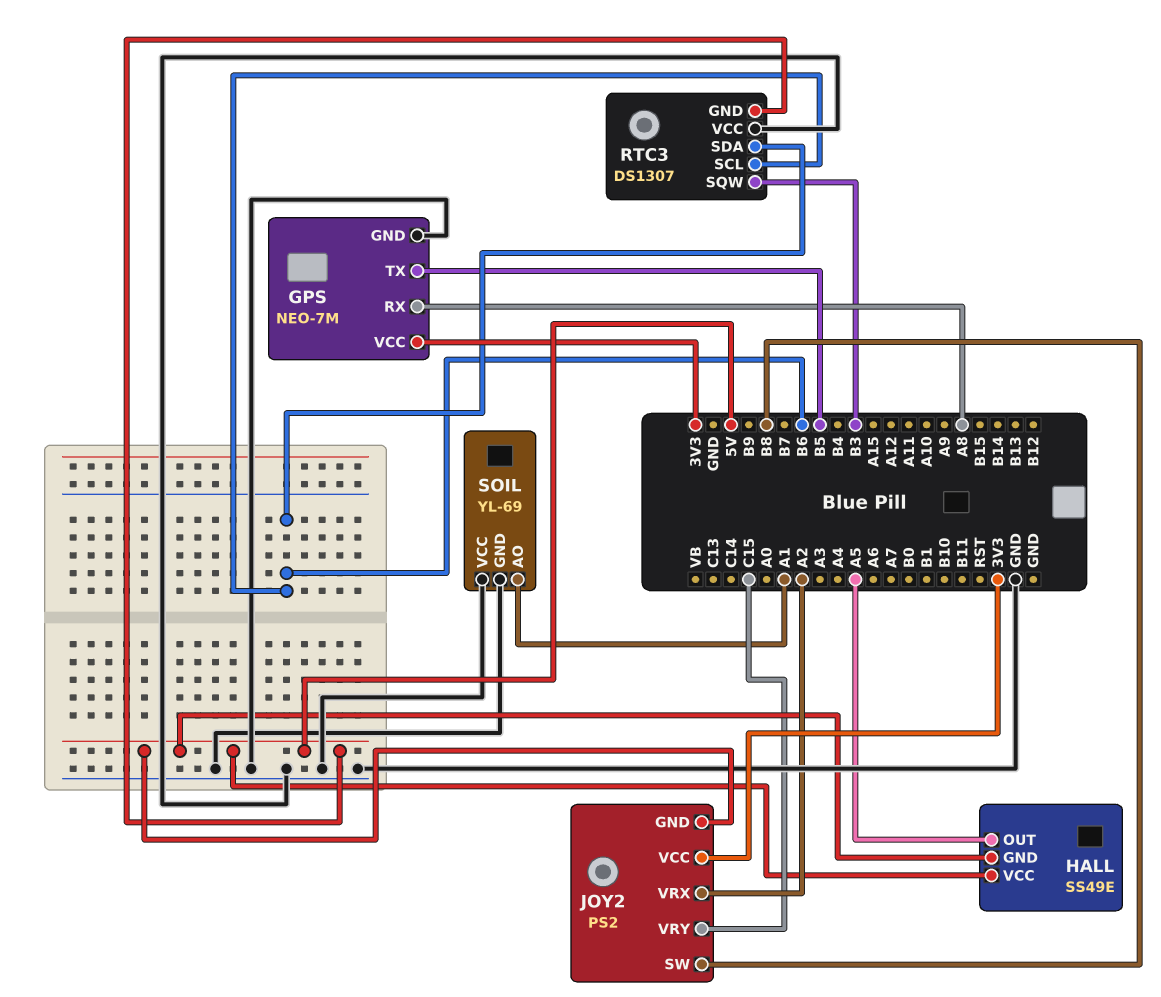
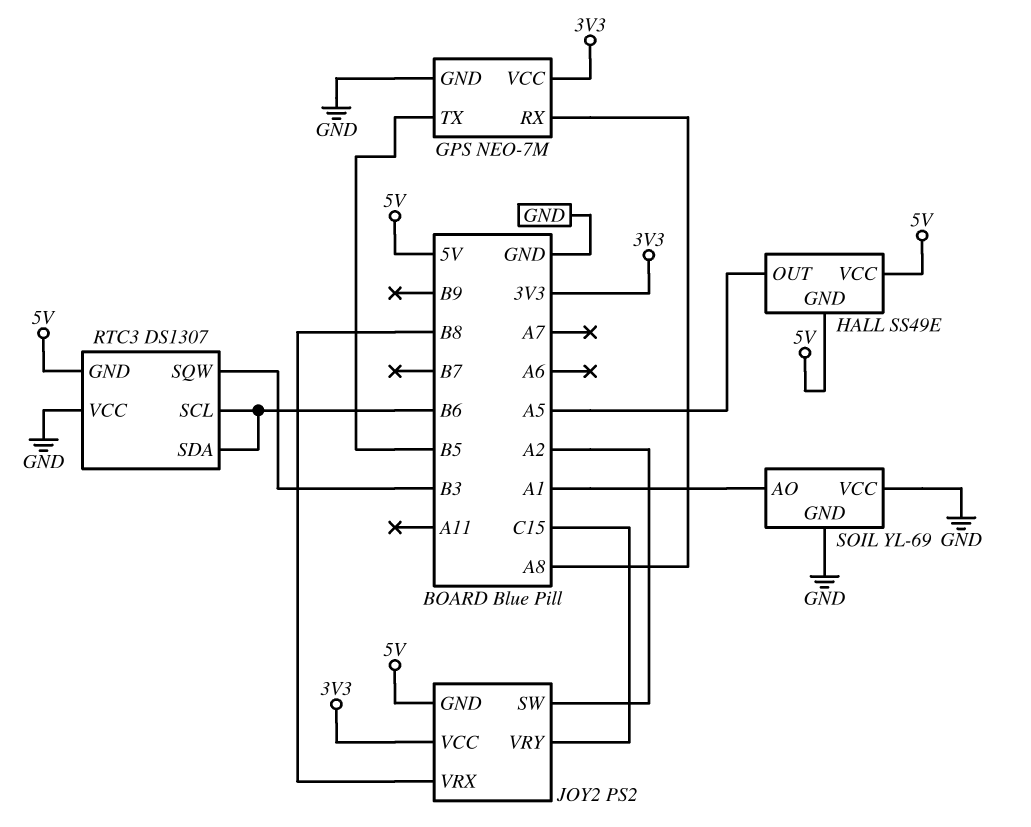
JOY2 pin SW: B8 -> A2
JOY2 pin VRX: A2 -> B8

